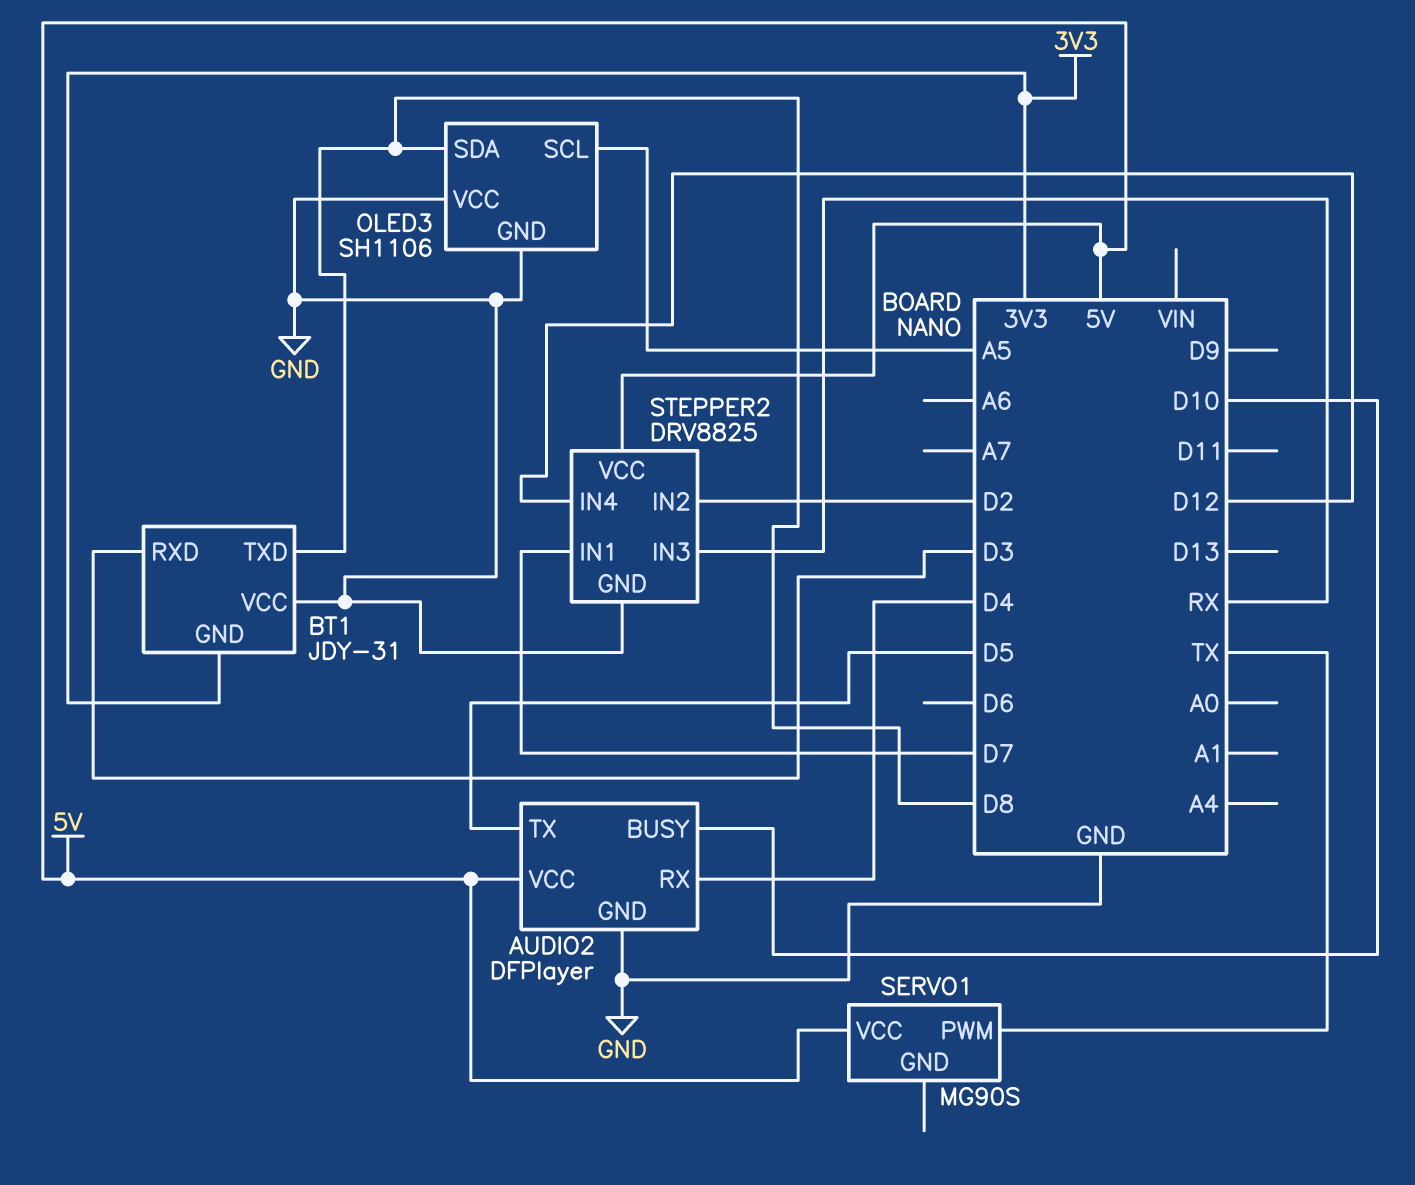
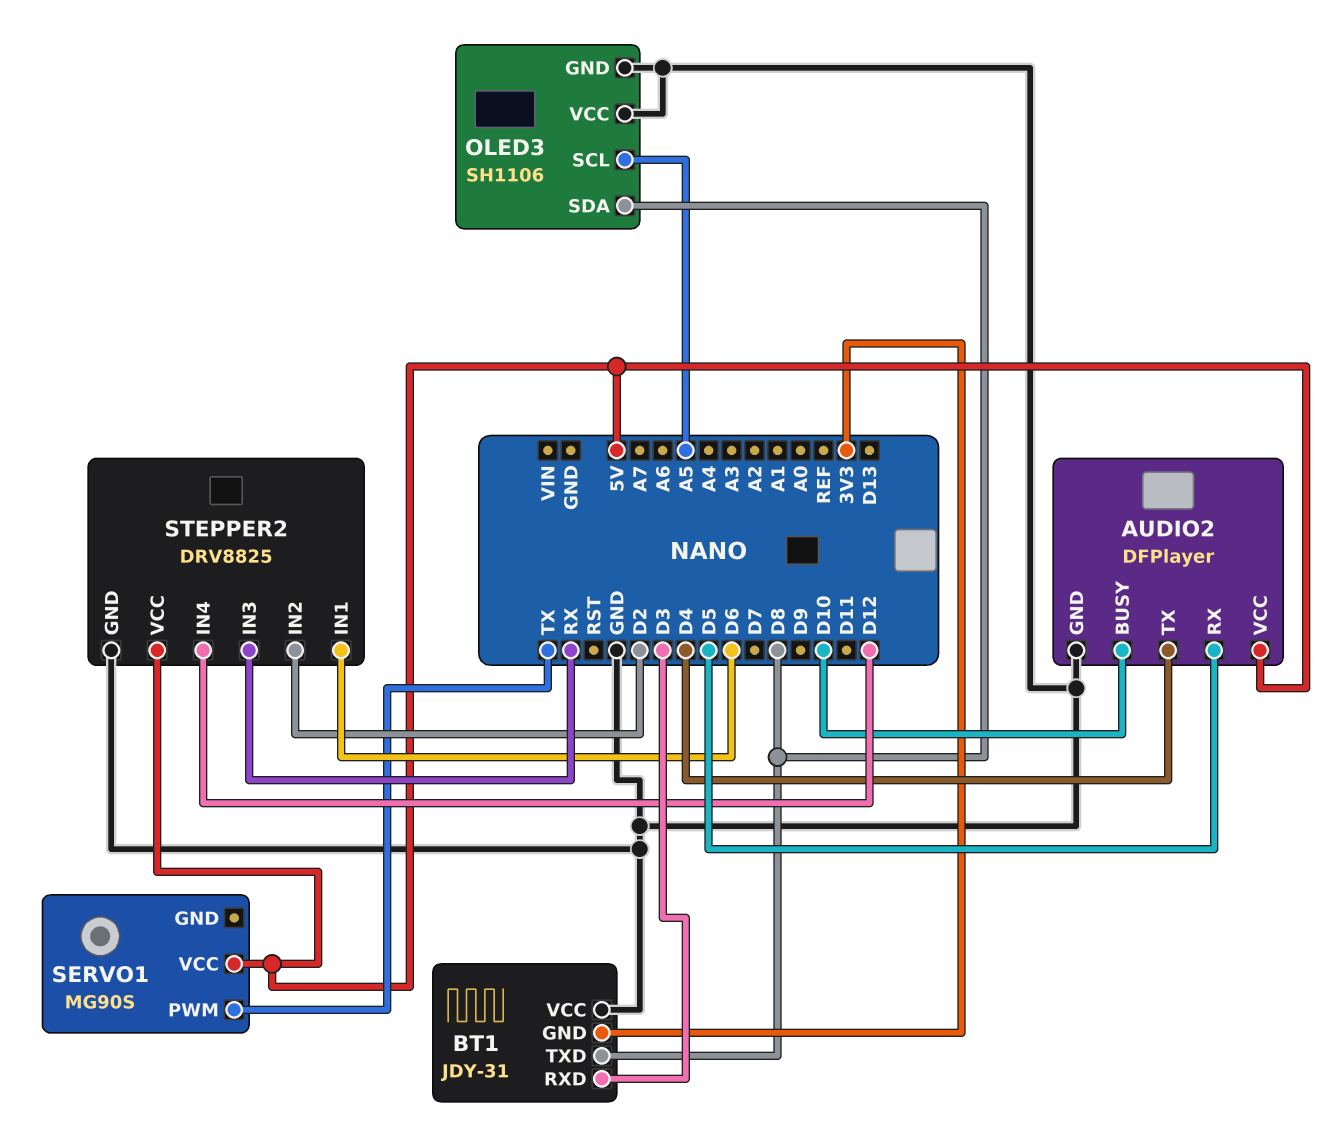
AUDIO2 pin RX: D4 -> D5
AUDIO2 pin TX: D5 -> D4
STEPPER2 pin IN1: D7 -> D6

